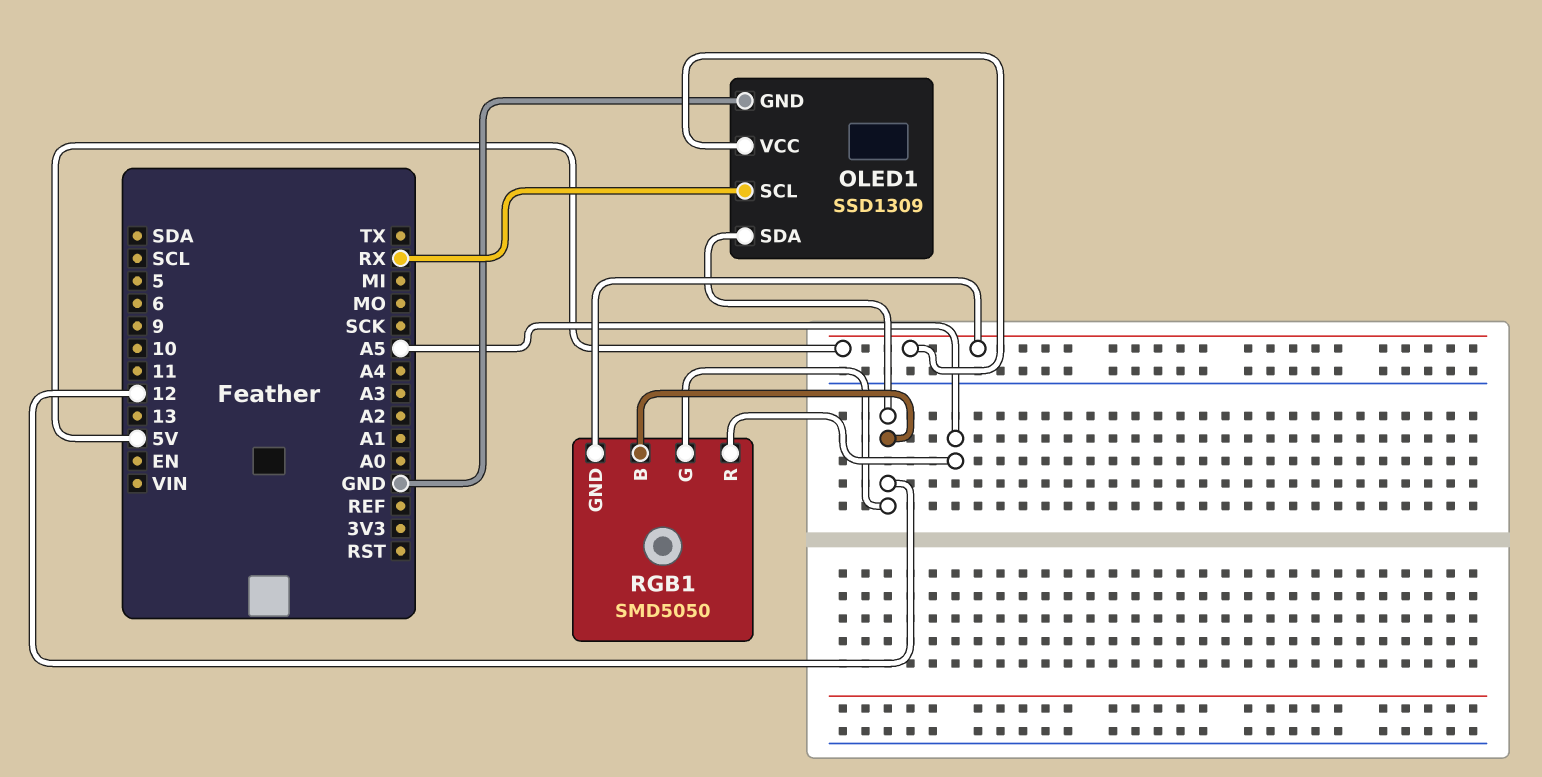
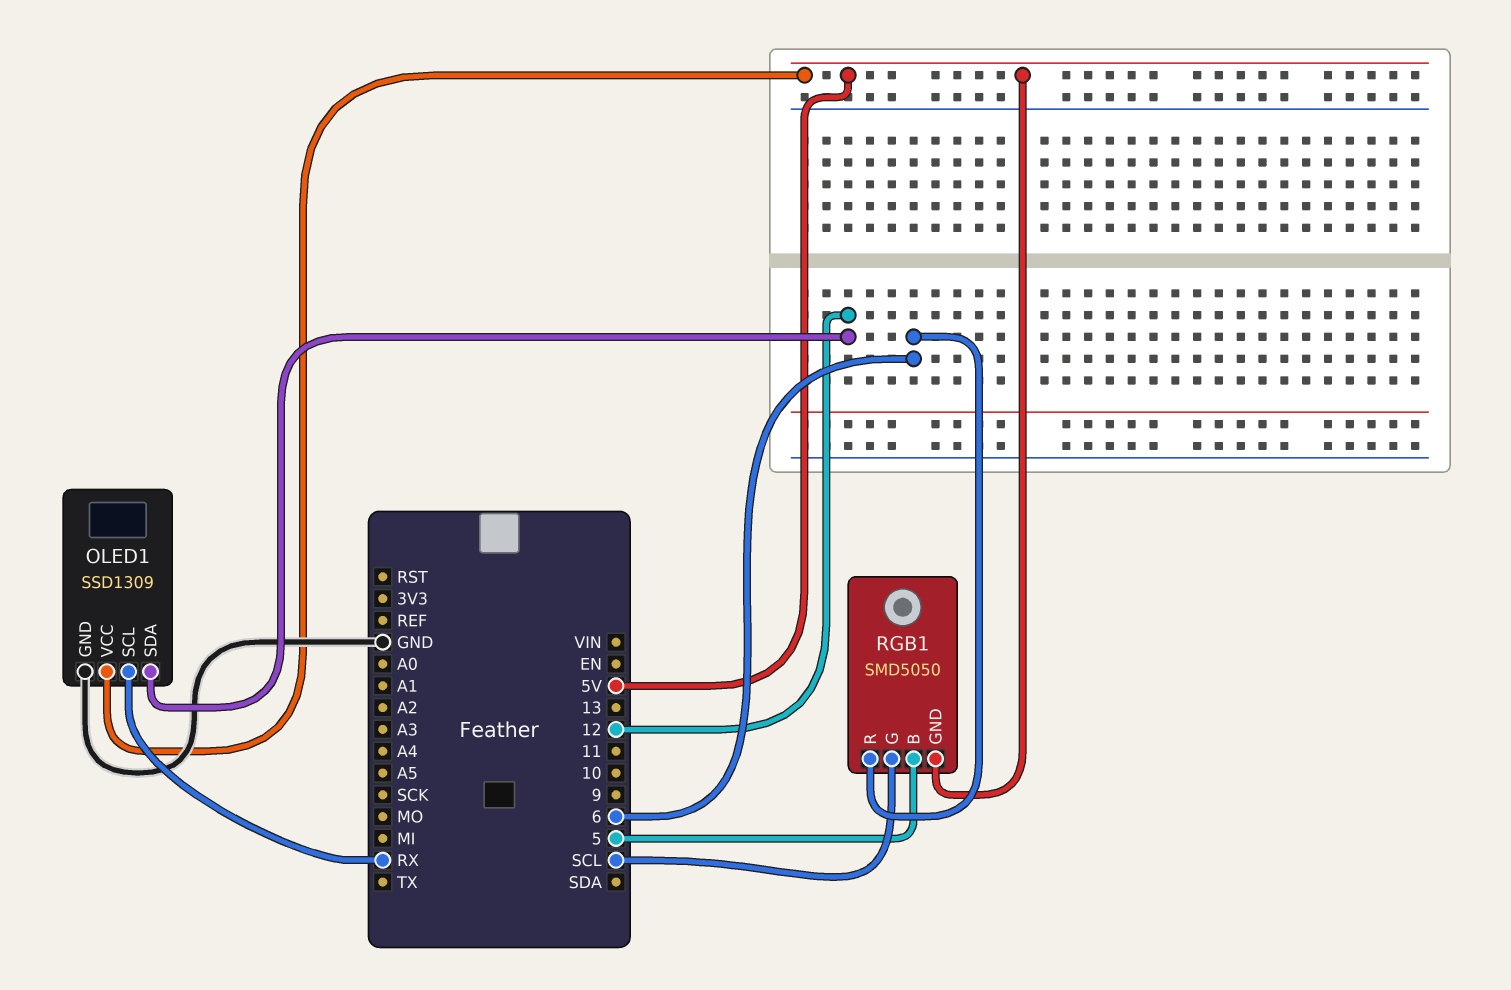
RGB1 pin B: 12 -> 5
RGB1 pin G: 12 -> SCL
RGB1 pin R: A5 -> 6

